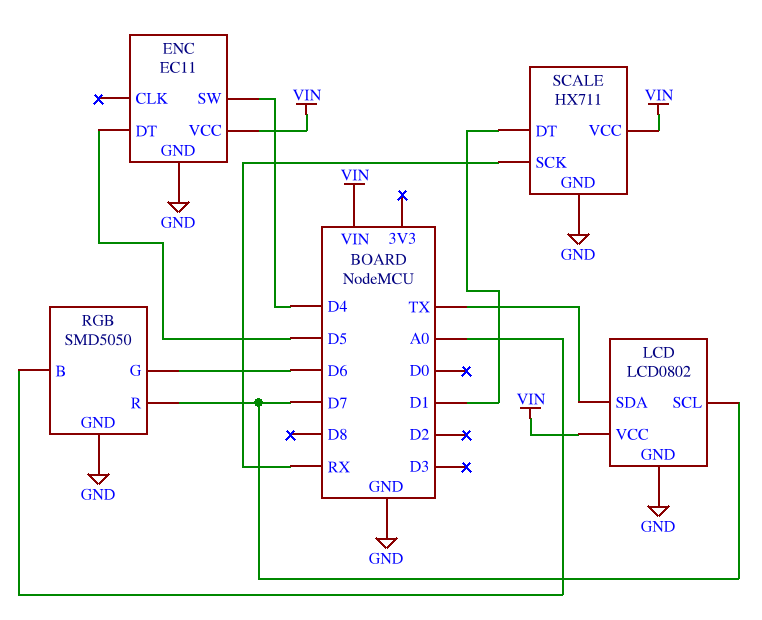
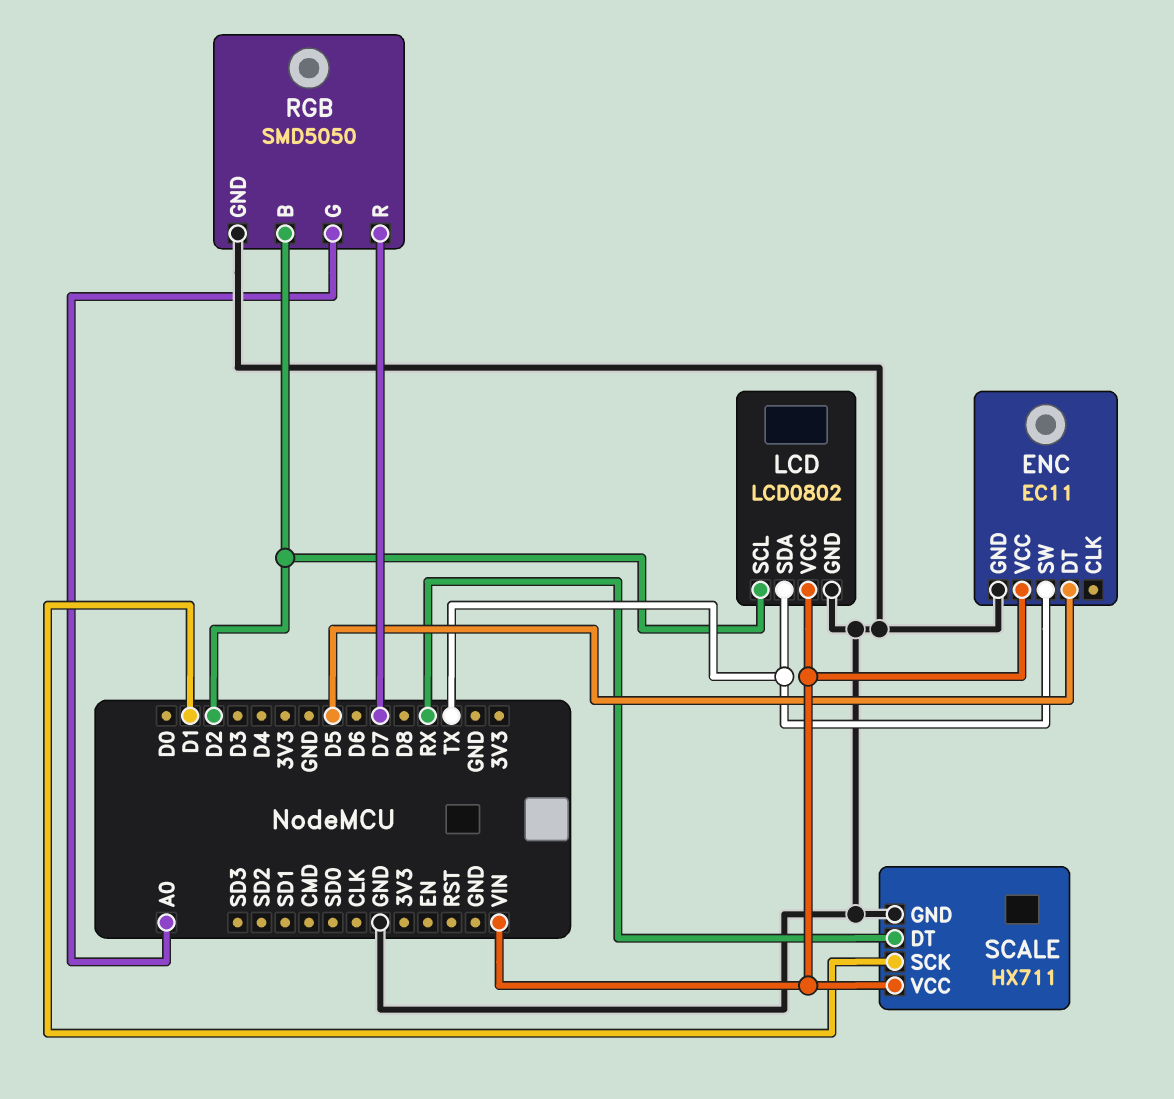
ENC pin SW: D4 -> TX
LCD pin SCL: D7 -> D2
RGB pin B: A0 -> D2
RGB pin G: D6 -> A0
SCALE pin DT: D1 -> RX
SCALE pin SCK: RX -> D1

